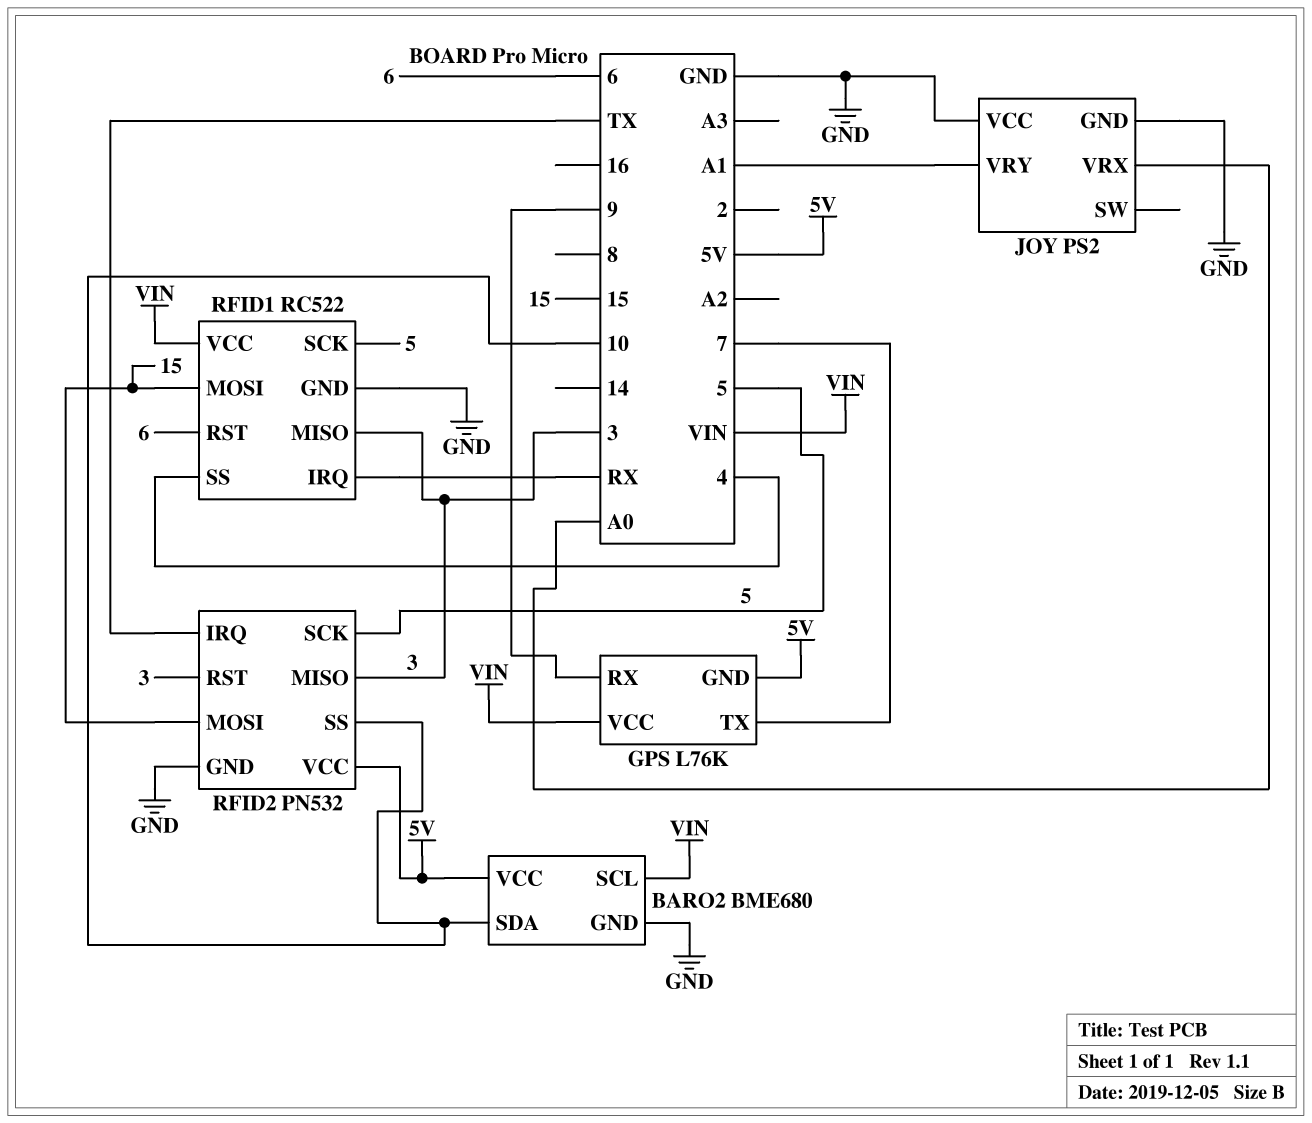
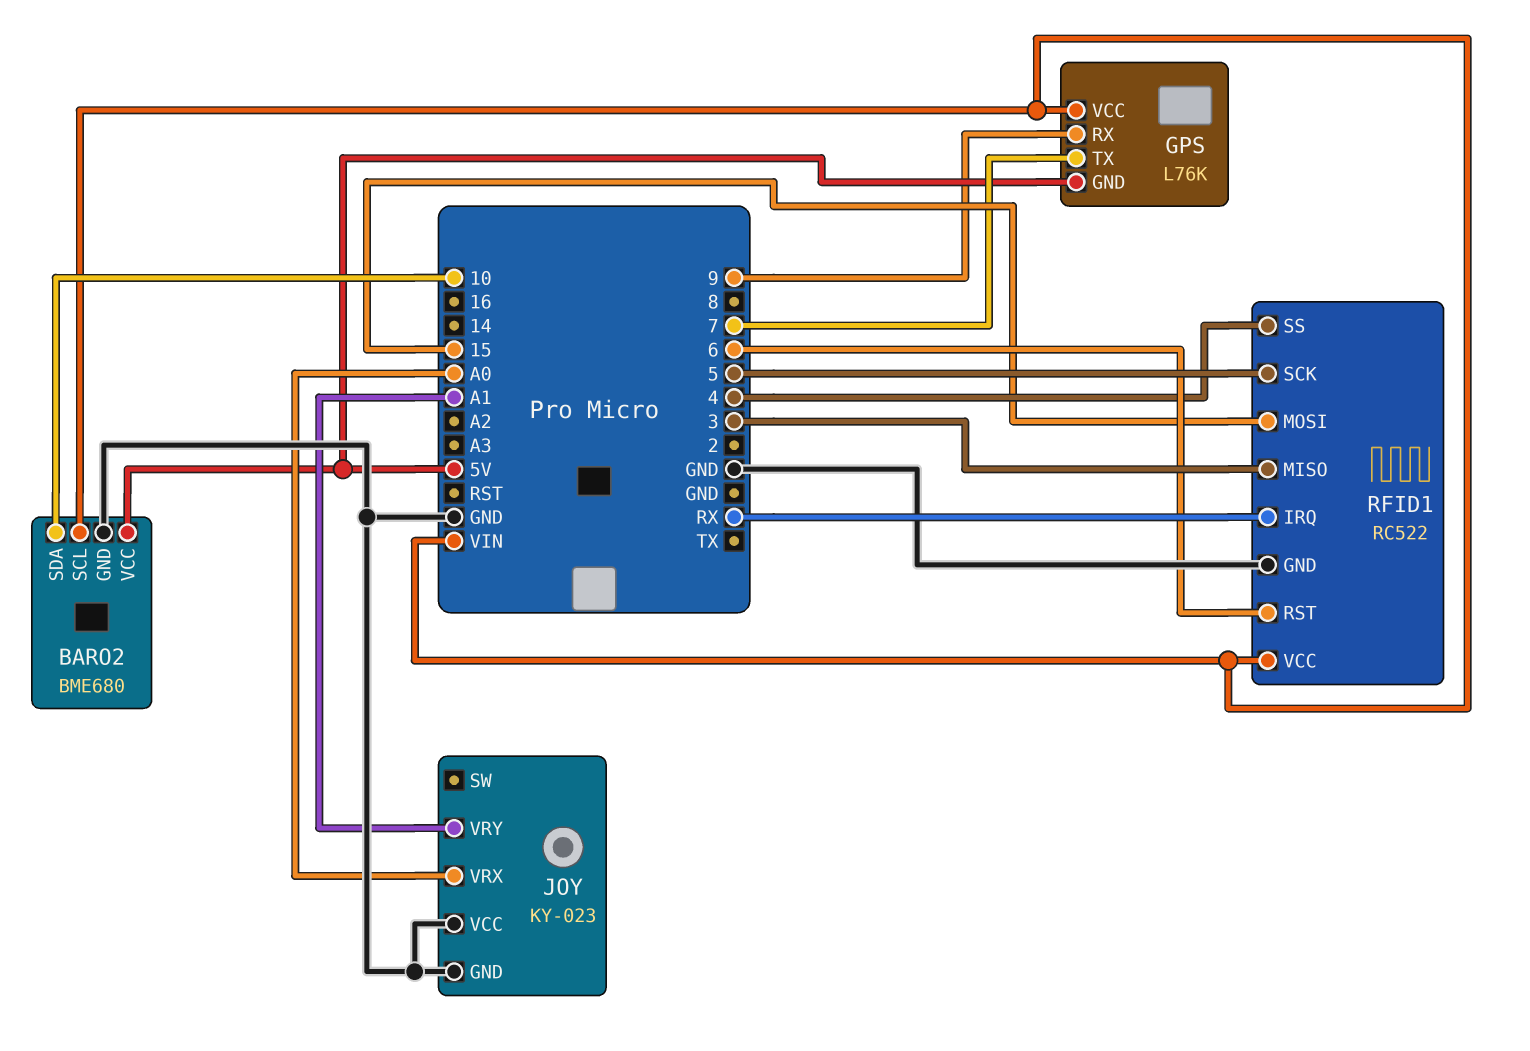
JOY: PS2 -> KY-023
RFID2: PN532 -> none
RFID2 pin GND: GND -> none
RFID2 pin IRQ: TX -> none
RFID2 pin MISO: 3 -> none
RFID2 pin MOSI: 15 -> none
RFID2 pin RST: 3 -> none
RFID2 pin SCK: 5 -> none
RFID2 pin SS: 10 -> none
RFID2 pin VCC: 5V -> none

